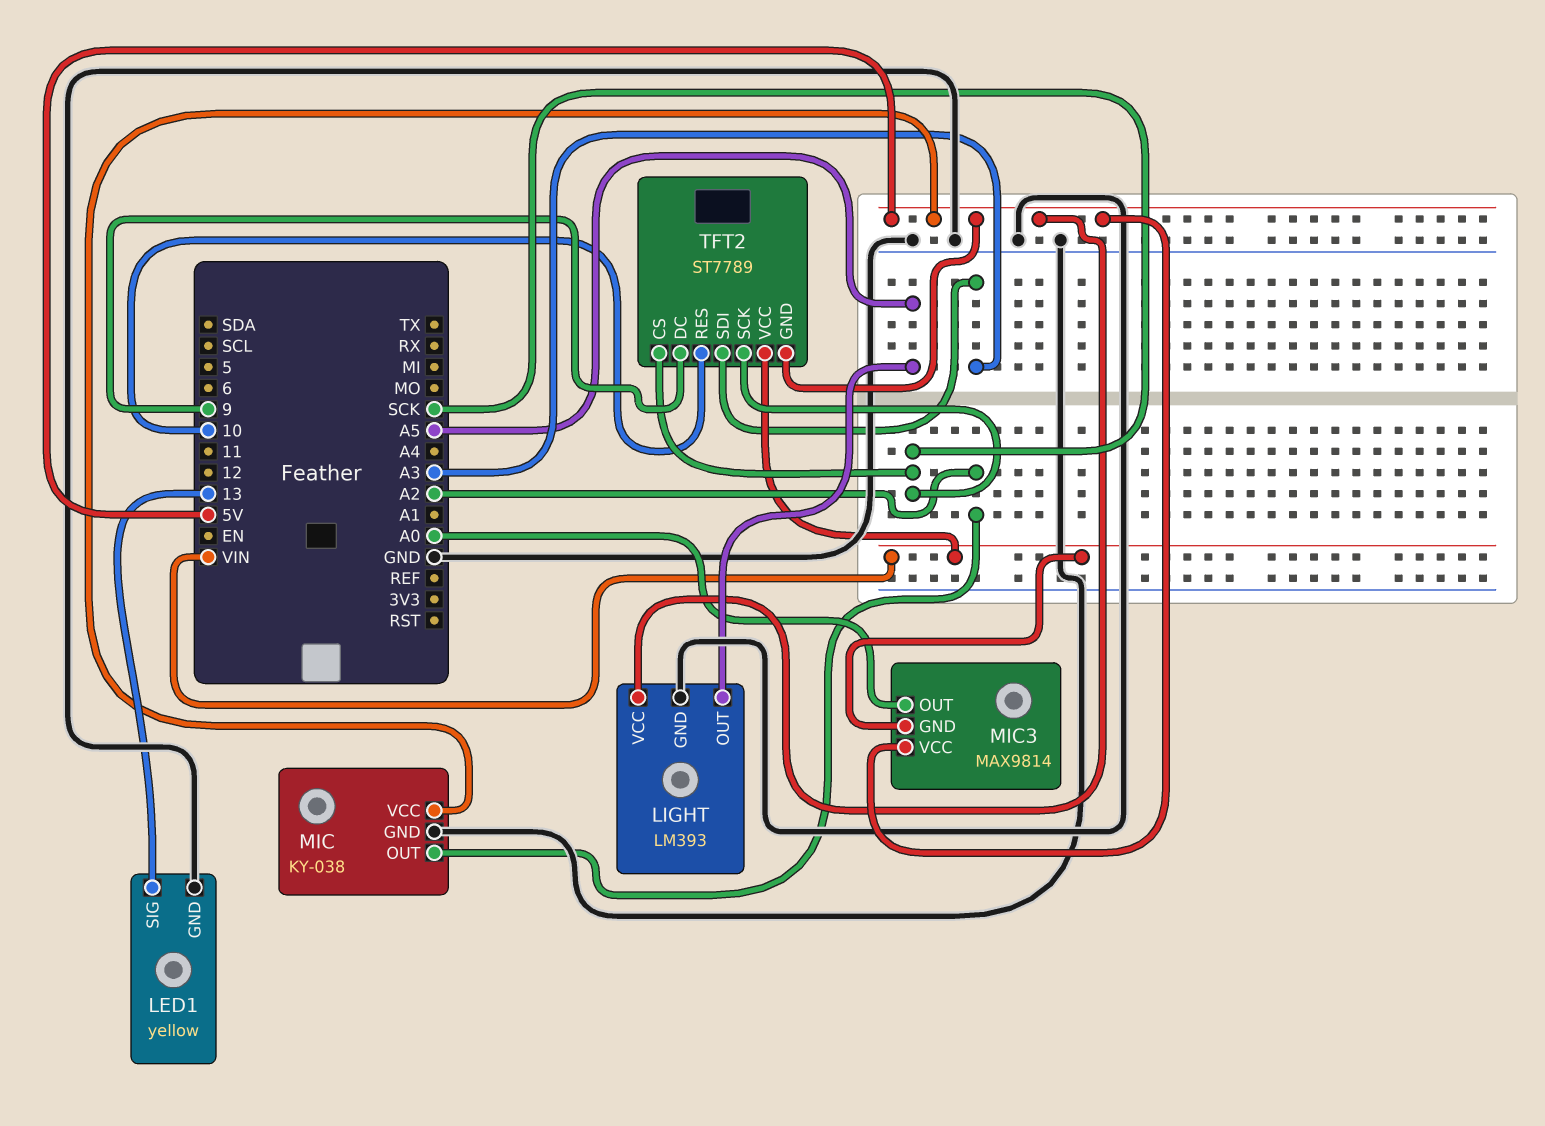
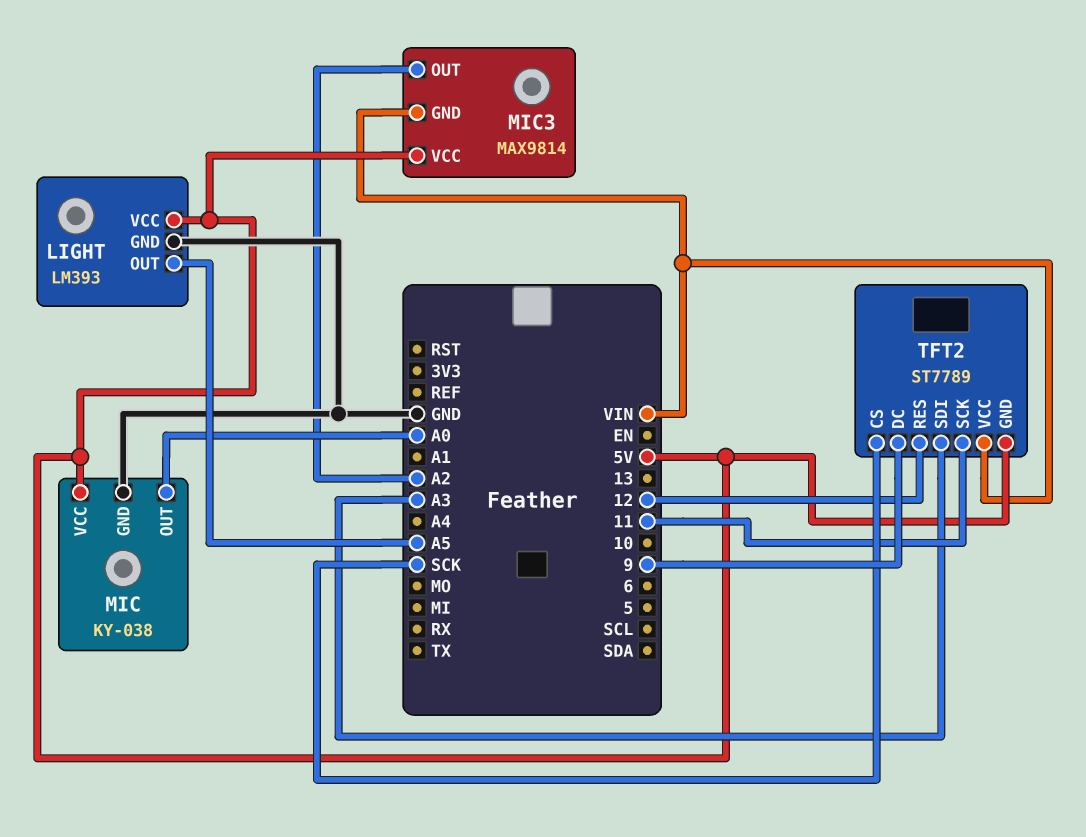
LED1: yellow -> none
LED1 pin GND: GND -> none
LED1 pin SIG: 13 -> none
MIC pin OUT: A2 -> A0
MIC3 pin OUT: A0 -> A2
TFT2 pin RES: 10 -> 12
TFT2 pin SCK: SCK -> 11

